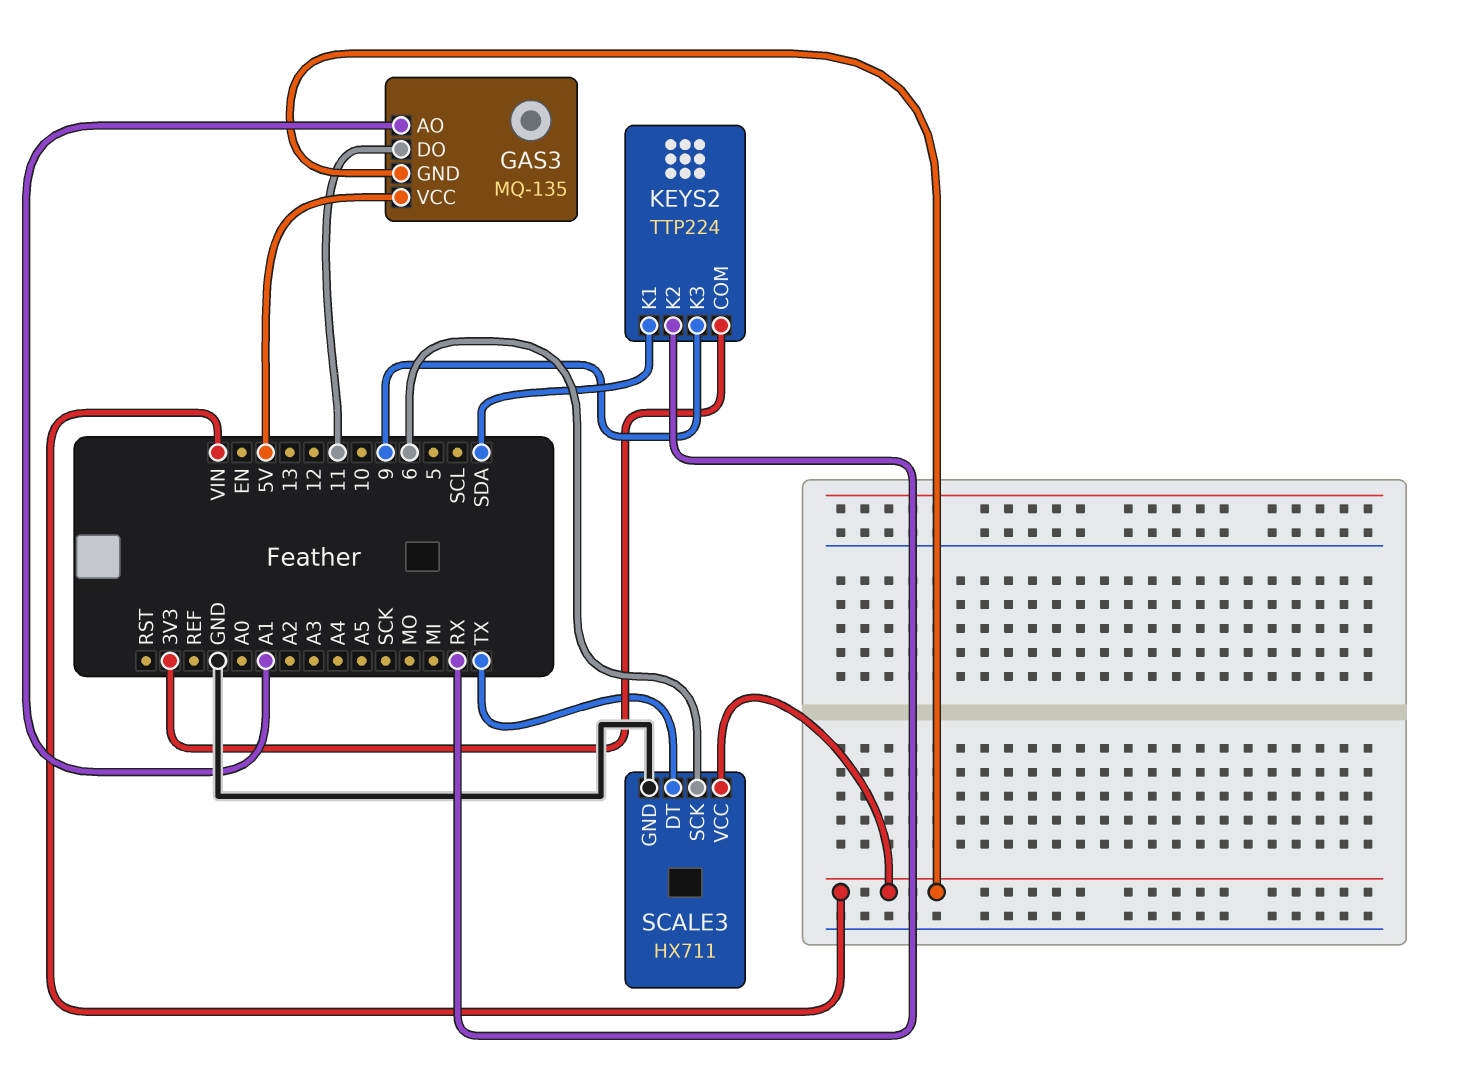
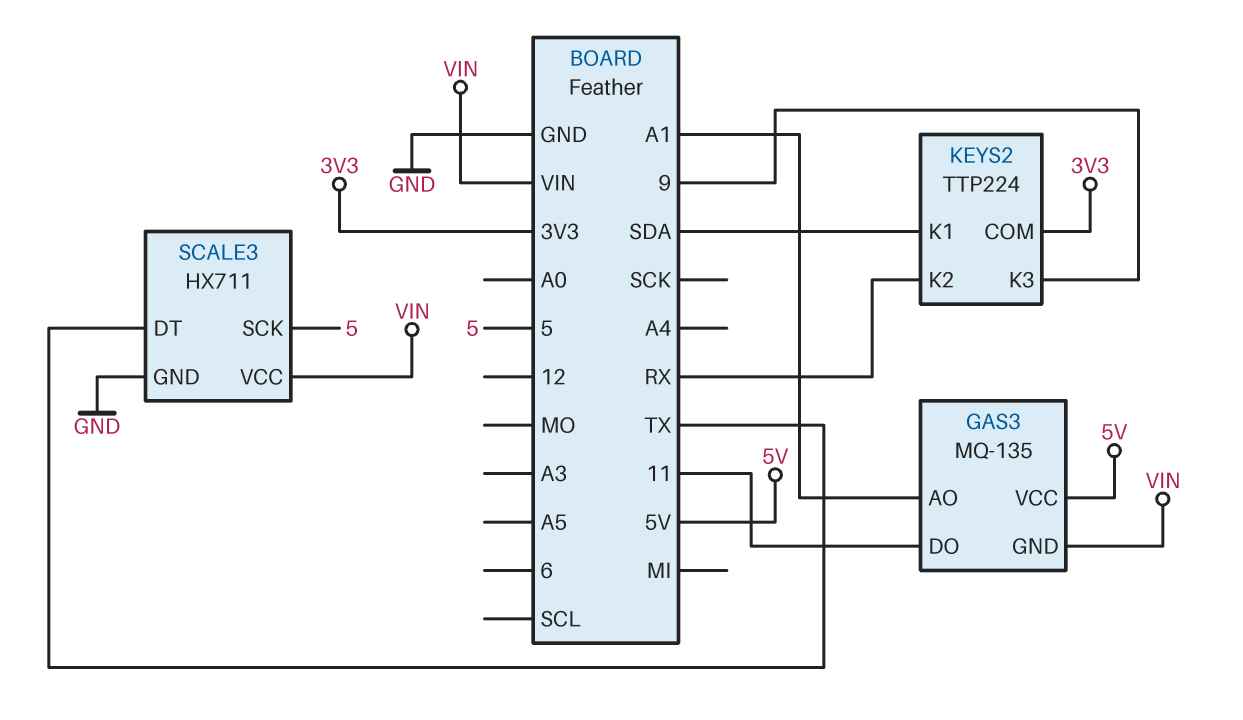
SCALE3 pin SCK: 6 -> 5

